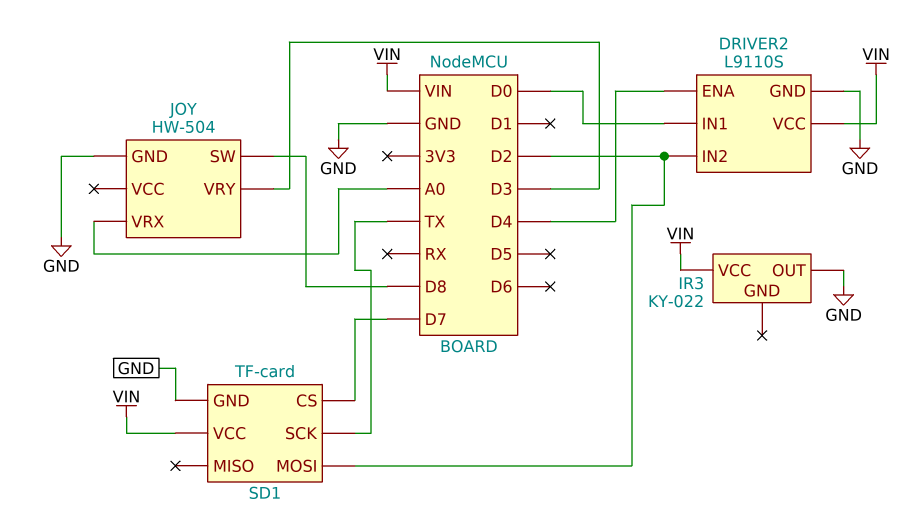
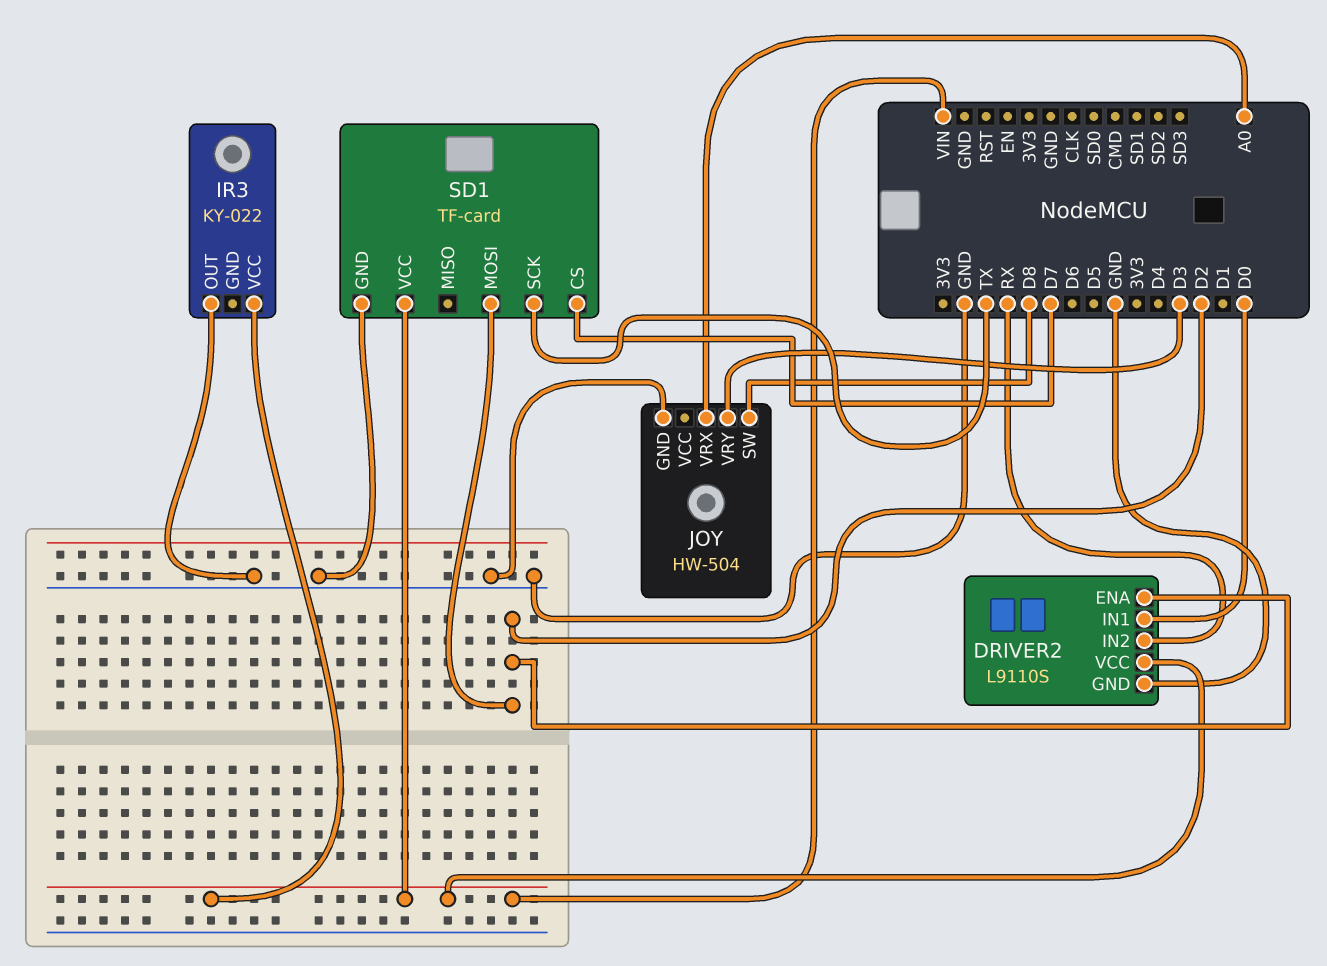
DRIVER2 pin ENA: D4 -> D2
DRIVER2 pin IN2: D2 -> RX

